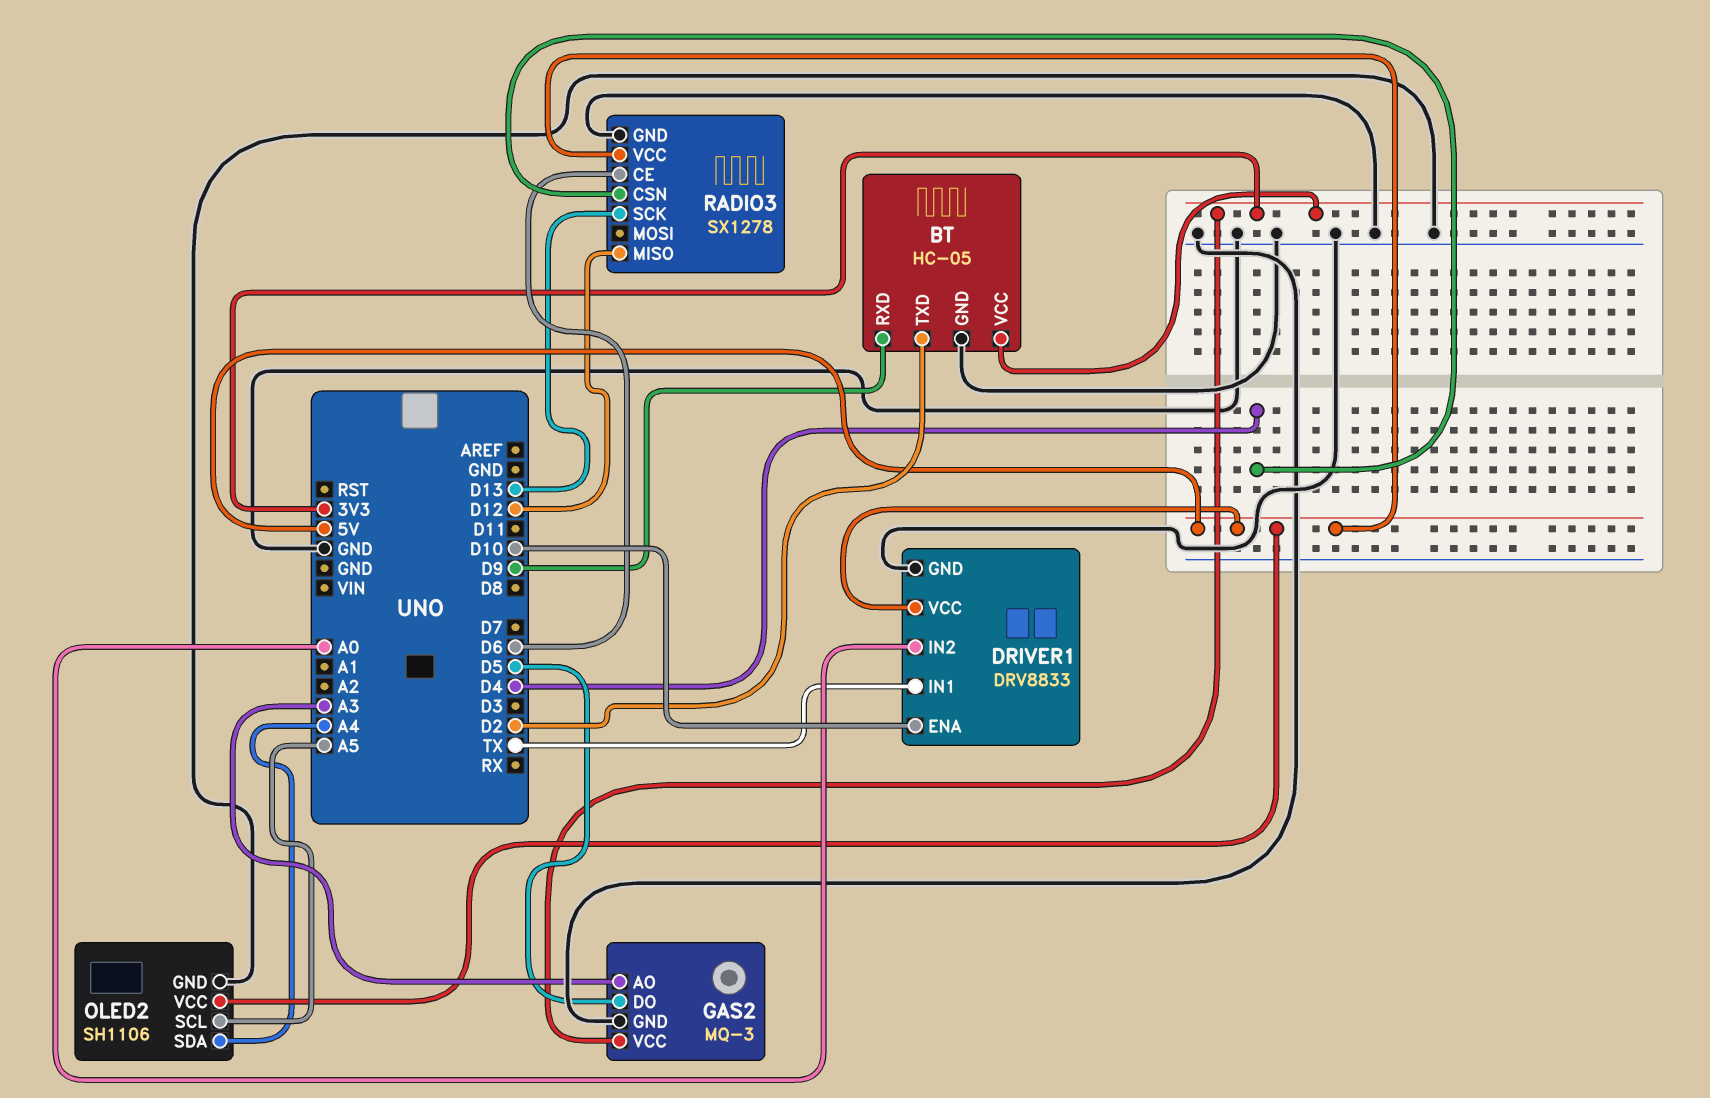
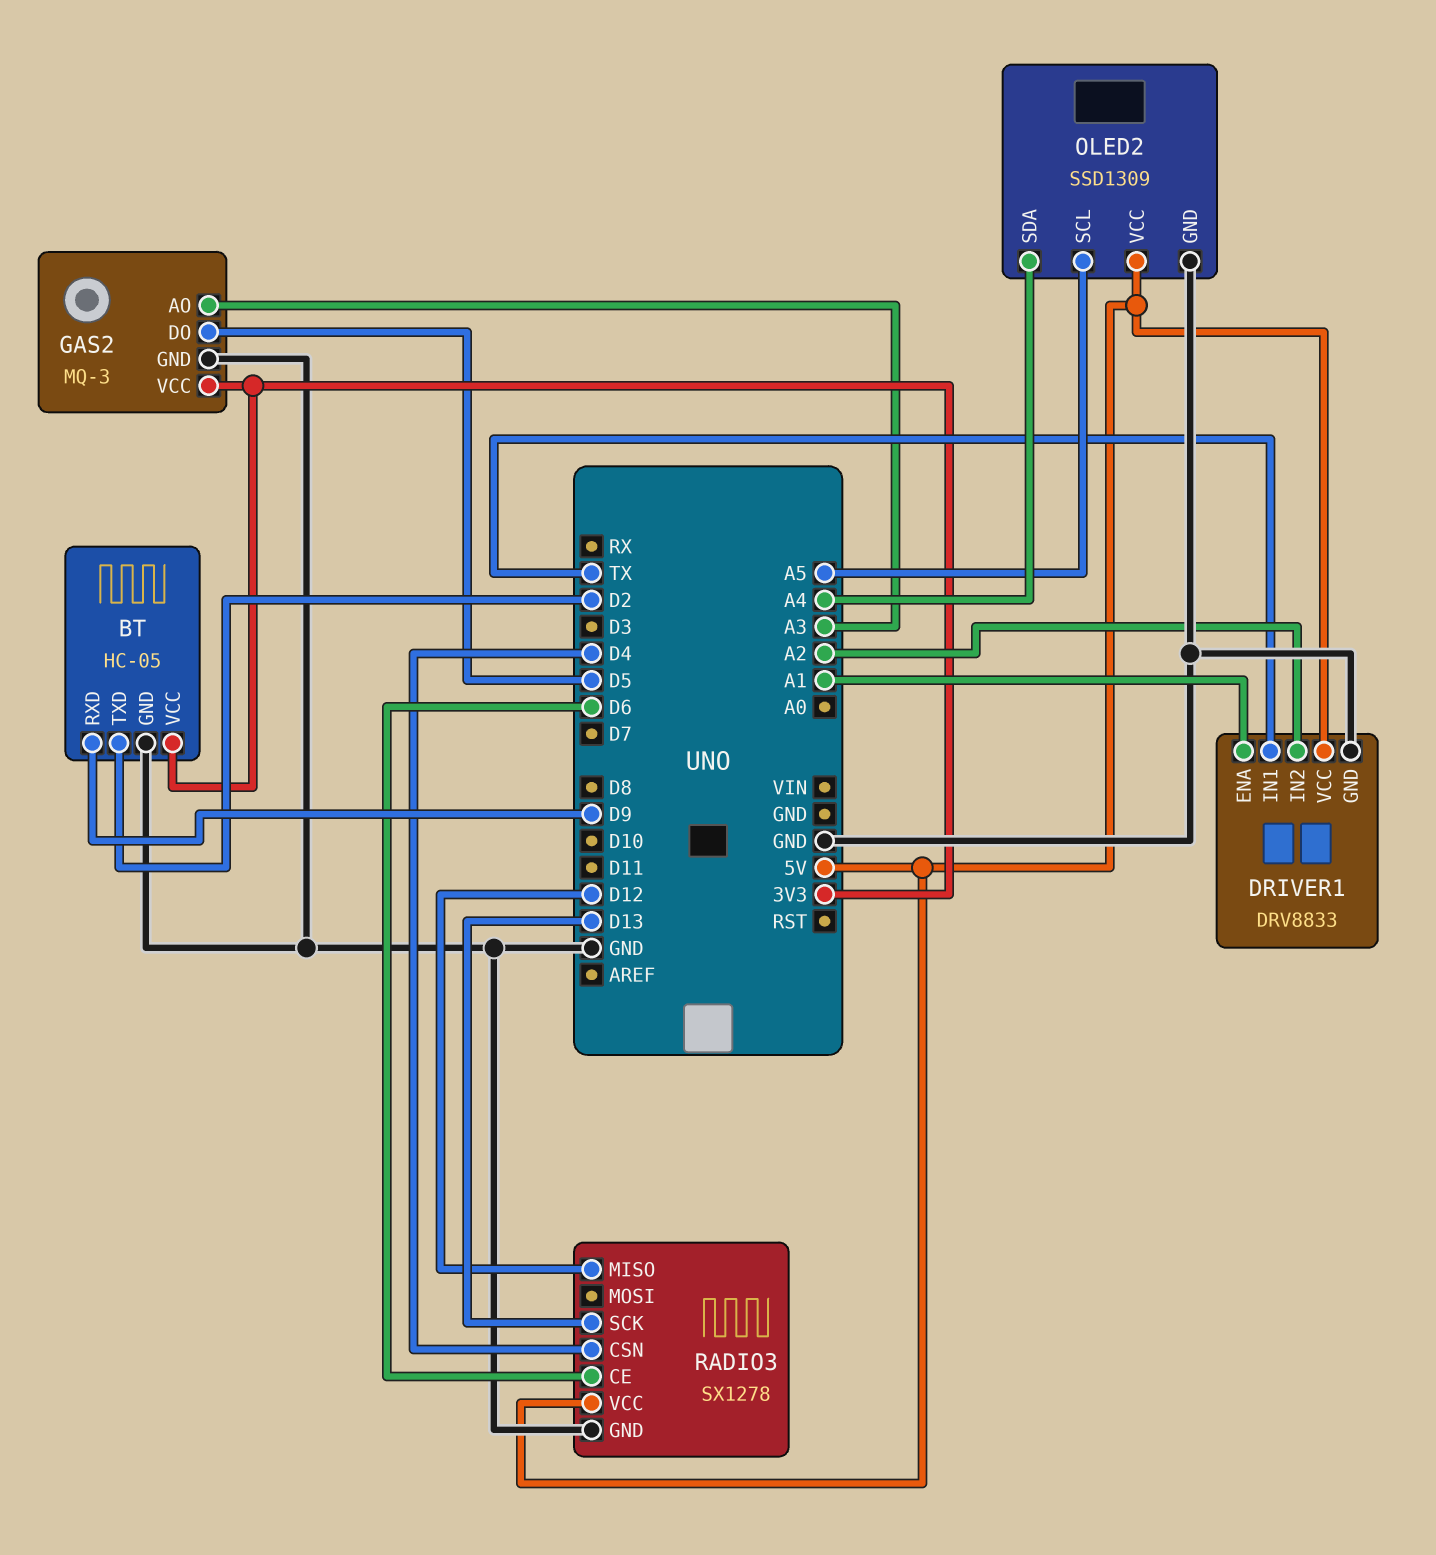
DRIVER1 pin ENA: D10 -> A1
DRIVER1 pin IN2: A0 -> A2
OLED2: SH1106 -> SSD1309

